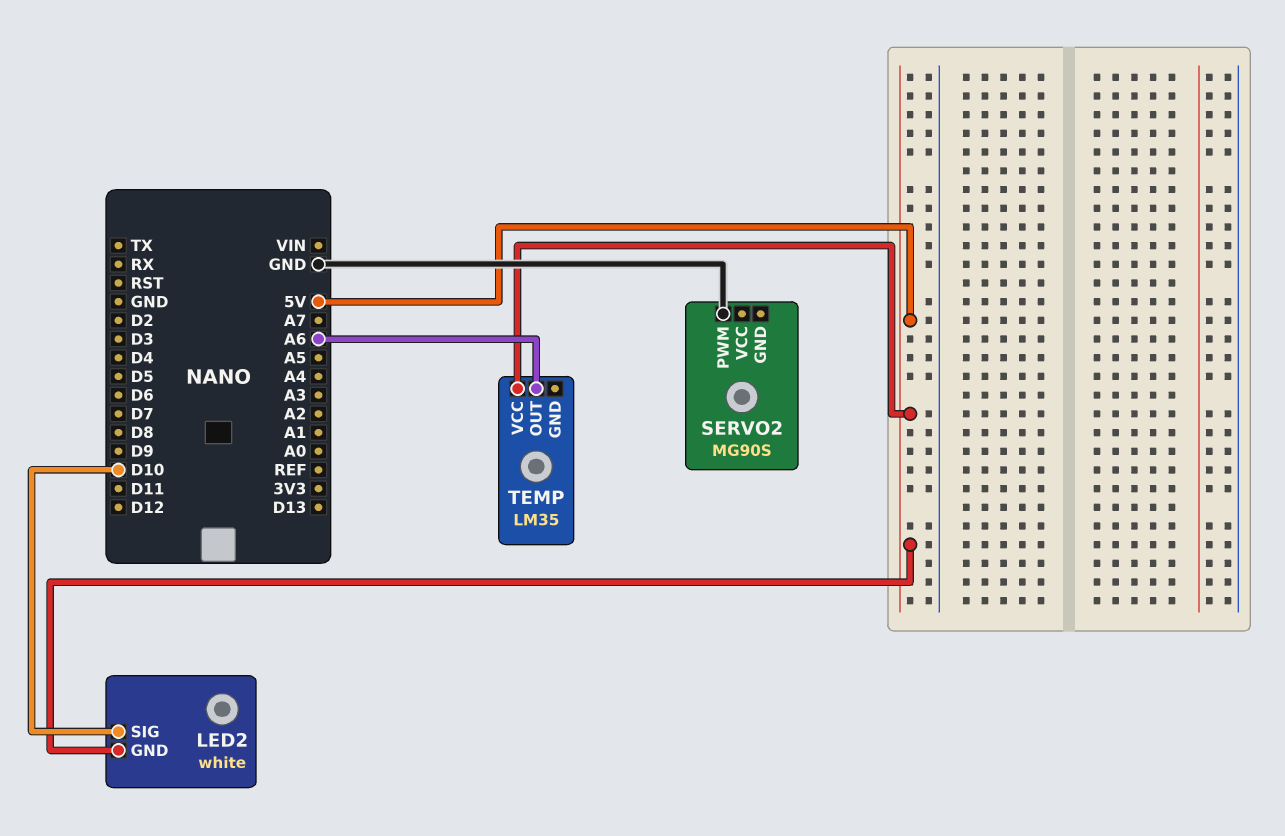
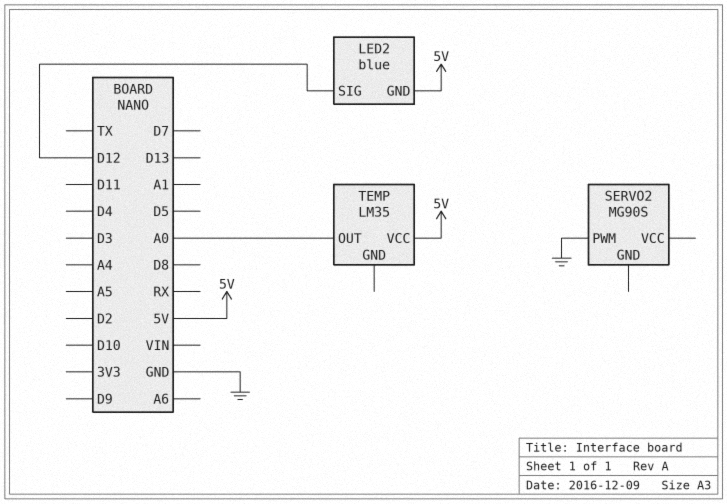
LED2: white -> blue
LED2 pin SIG: D10 -> D12
TEMP pin OUT: A6 -> A0

